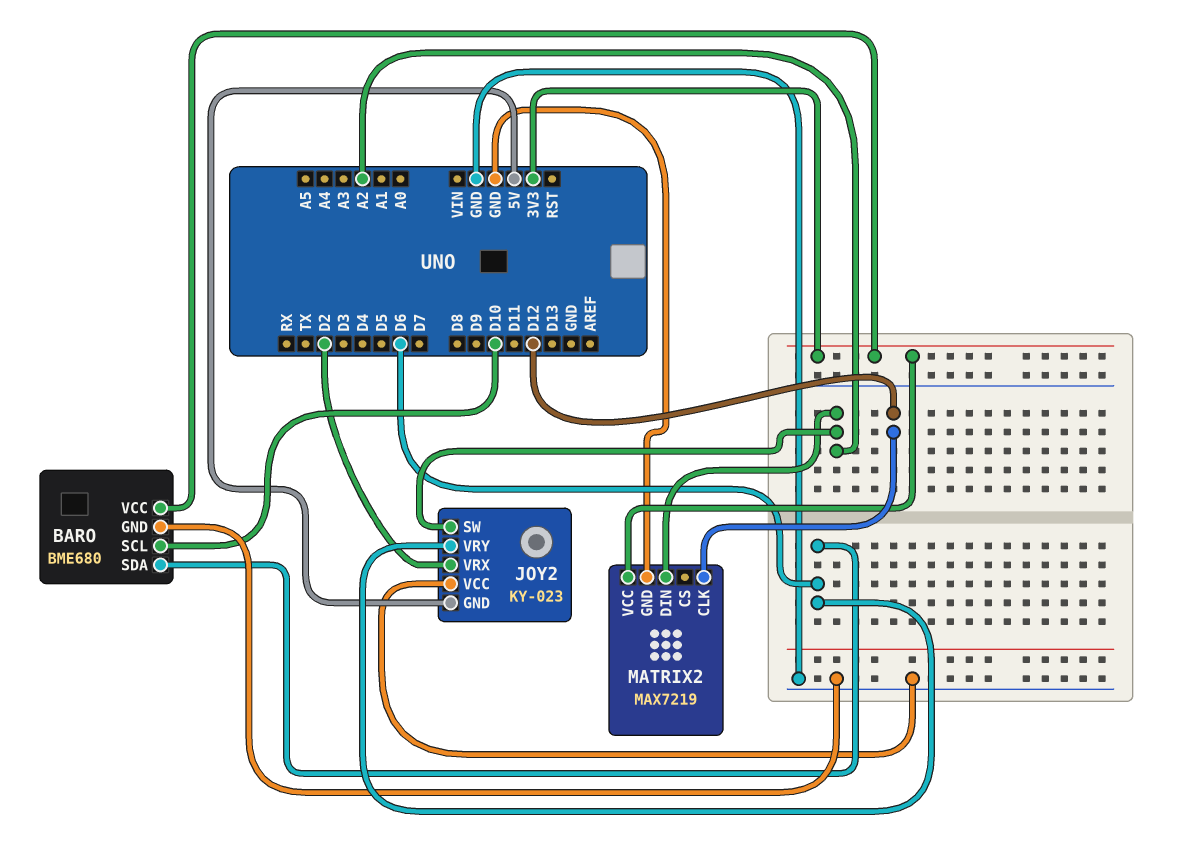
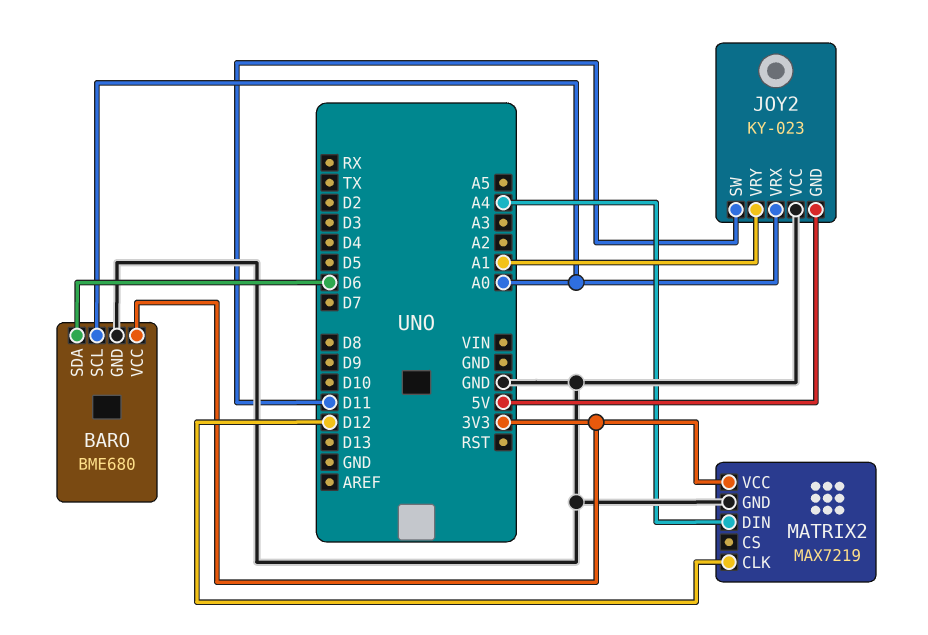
BARO pin SCL: D10 -> A0
JOY2 pin SW: A2 -> D11
JOY2 pin VRX: D2 -> A0
JOY2 pin VRY: D6 -> A1
MATRIX2 pin DIN: A2 -> A4

